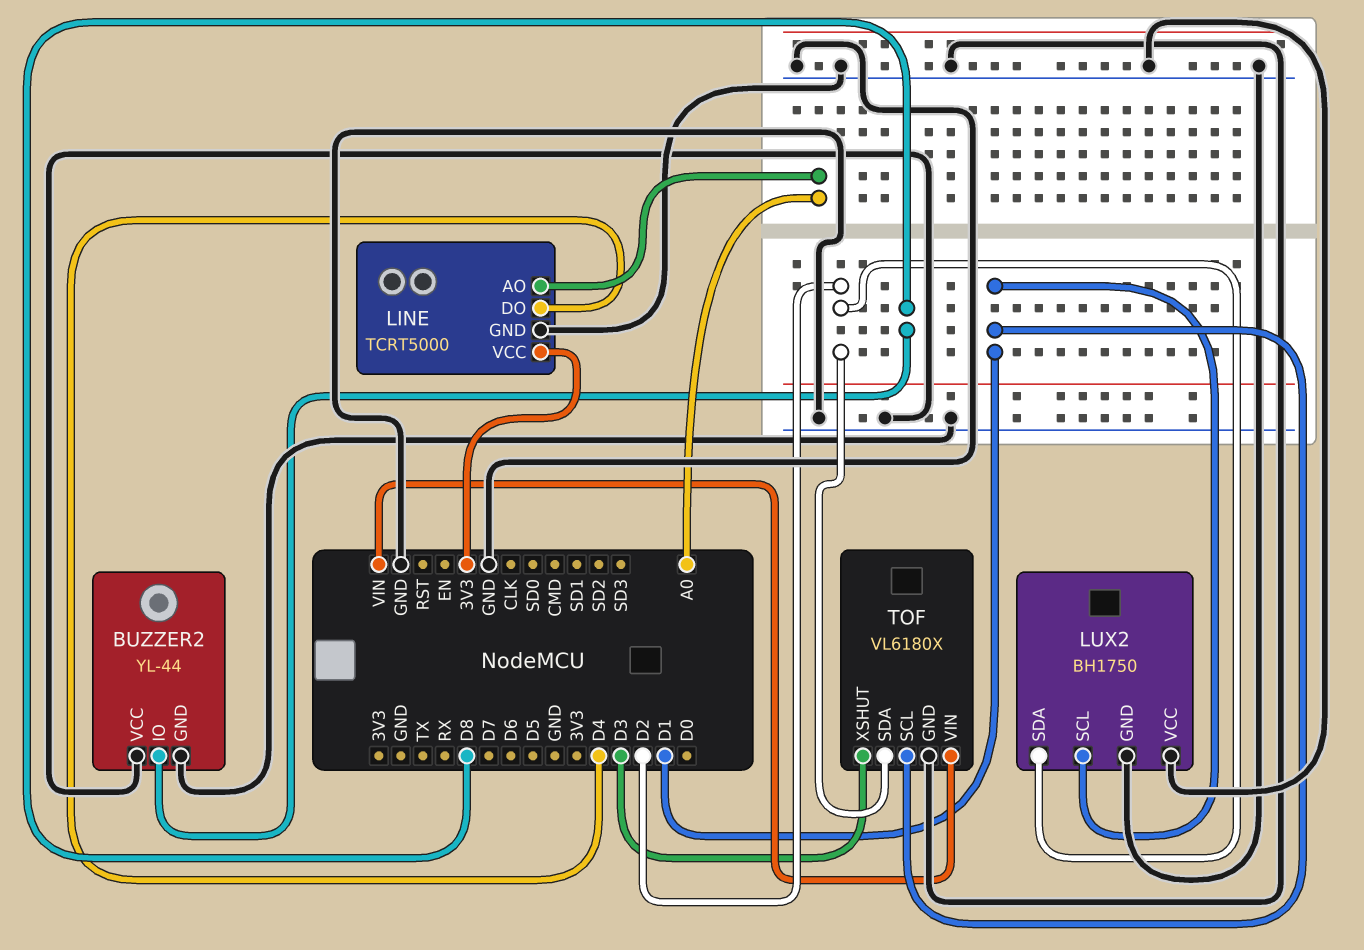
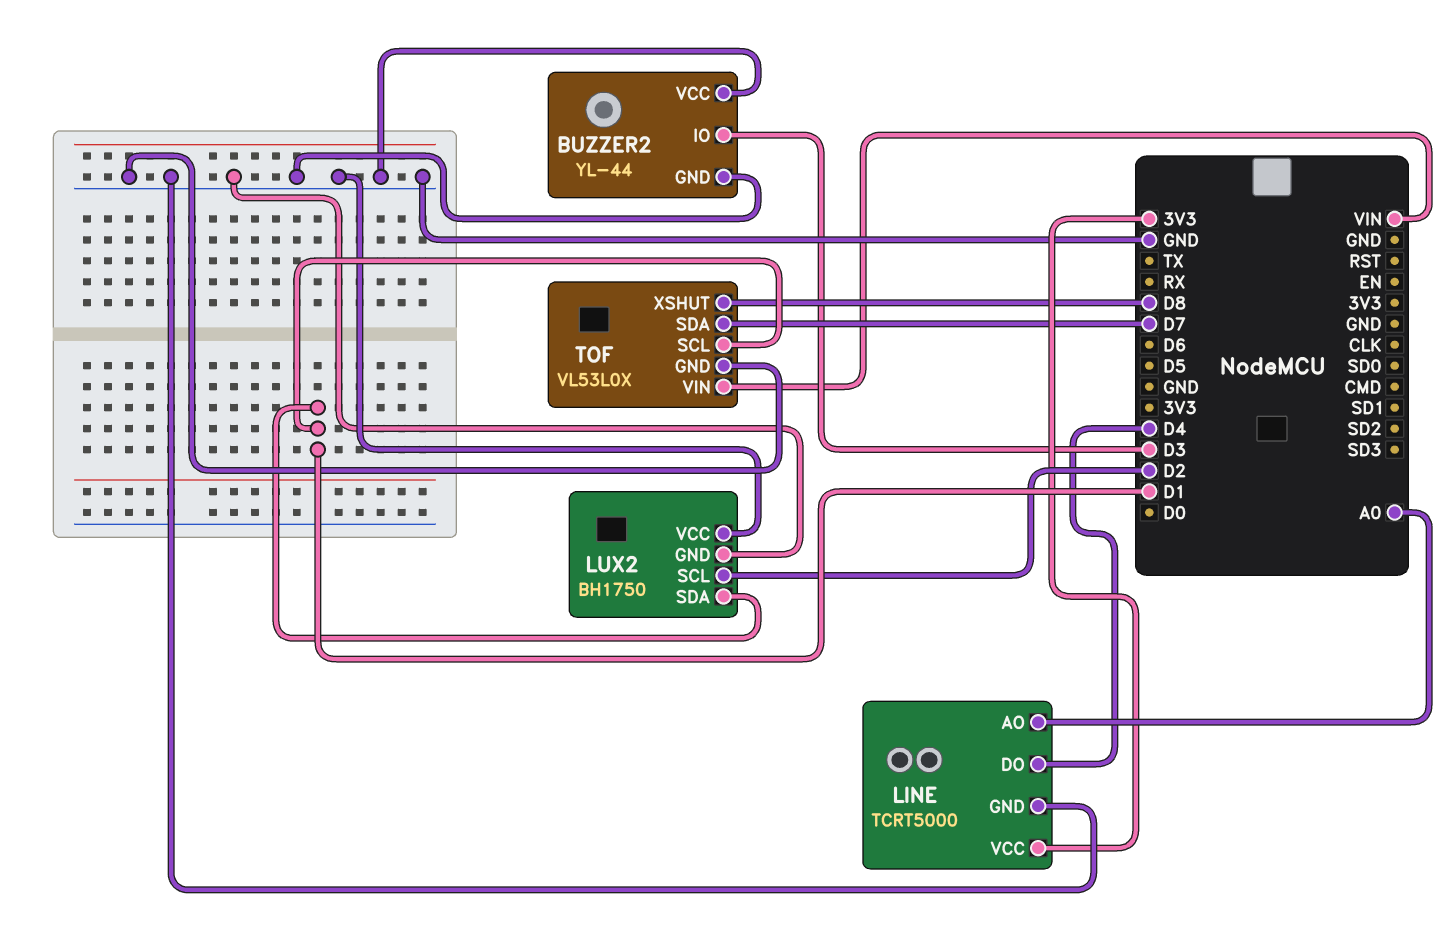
BUZZER2 pin IO: D8 -> D3
LUX2 pin SCL: D1 -> D2
LUX2 pin SDA: D2 -> D1
TOF: VL6180X -> VL53L0X
TOF pin SDA: D2 -> D7
TOF pin XSHUT: D3 -> D8

